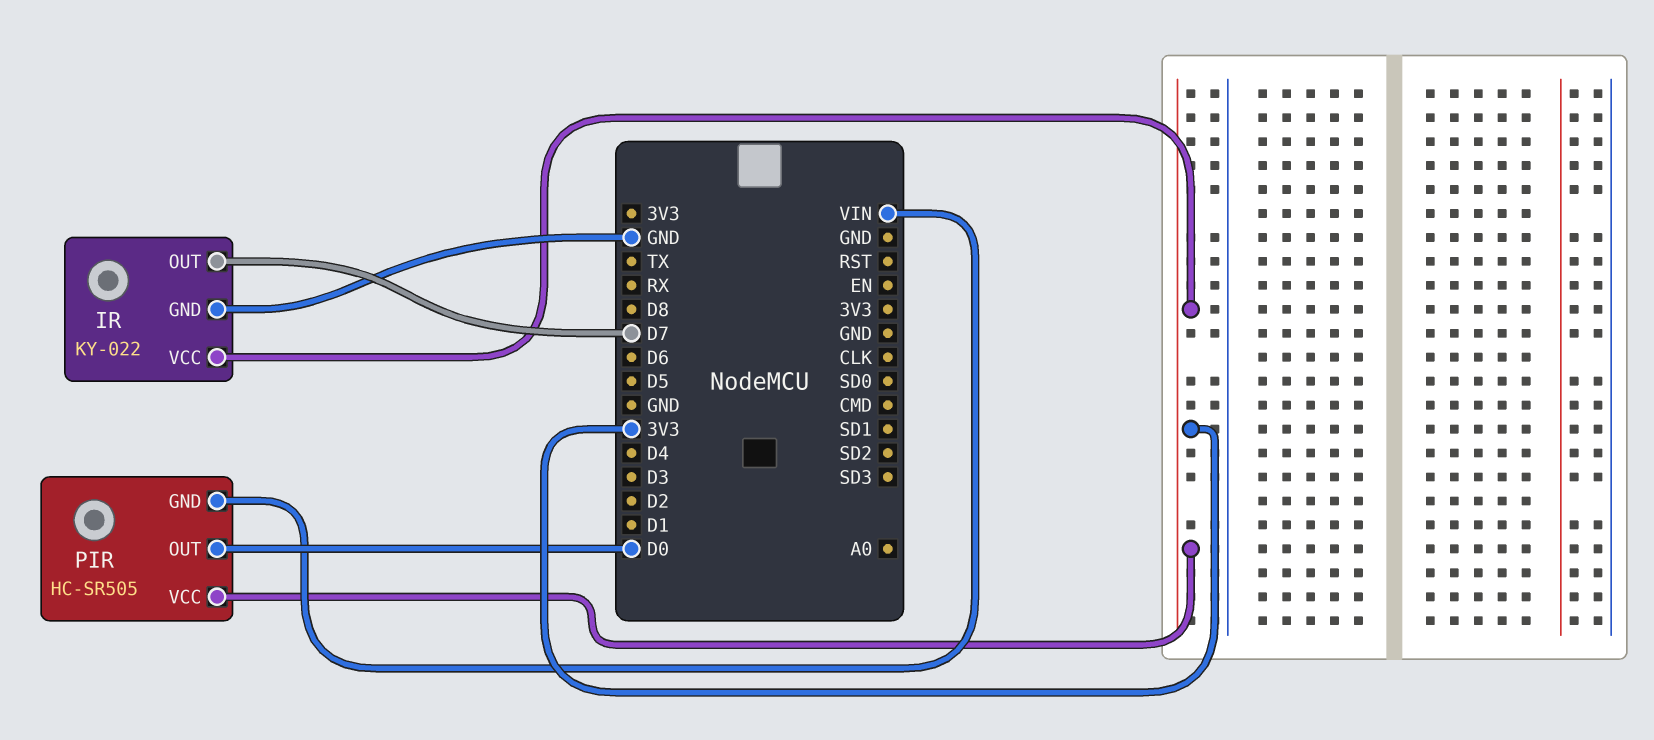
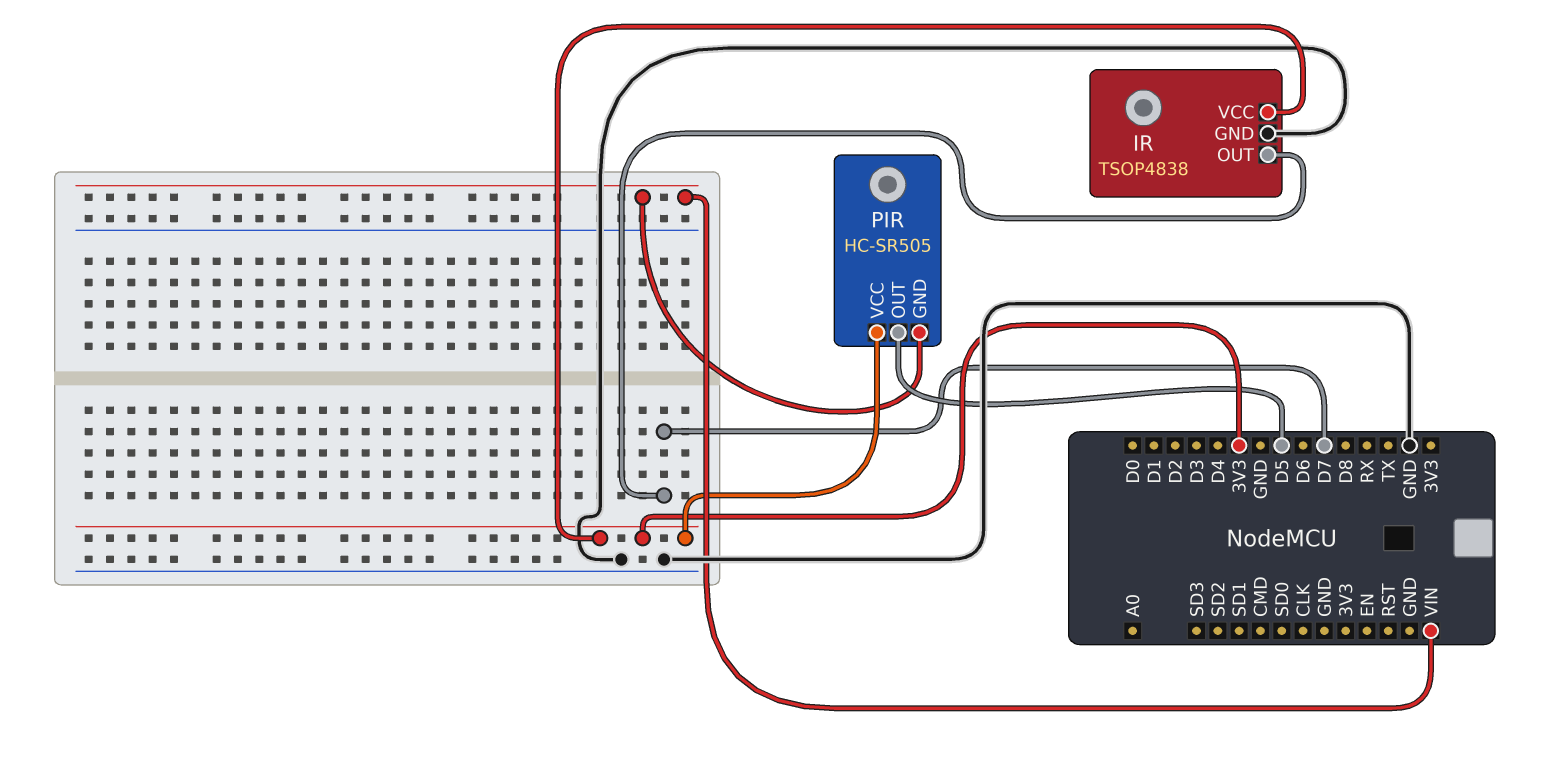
IR: KY-022 -> TSOP4838
PIR pin OUT: D0 -> D5

